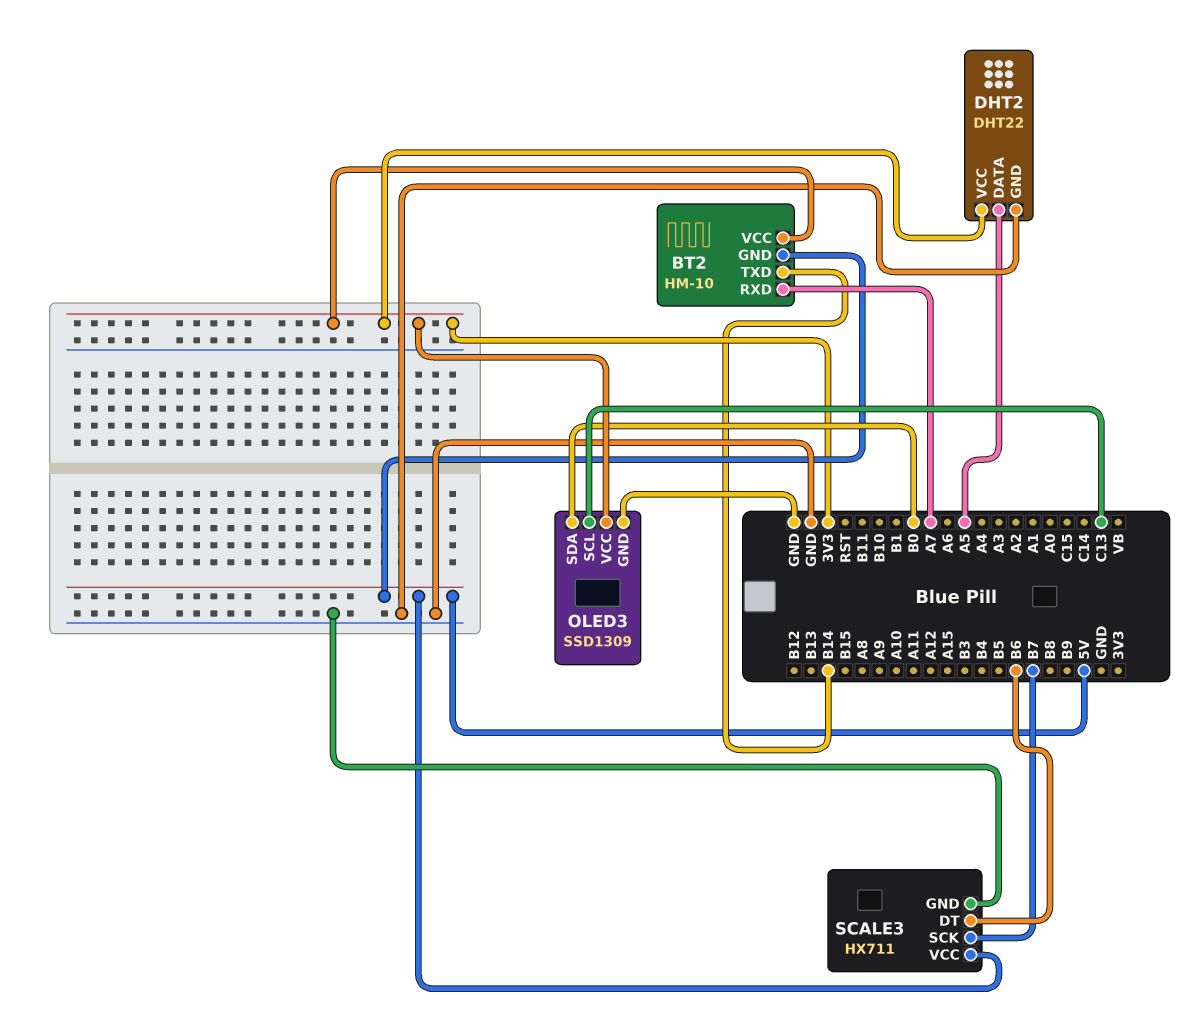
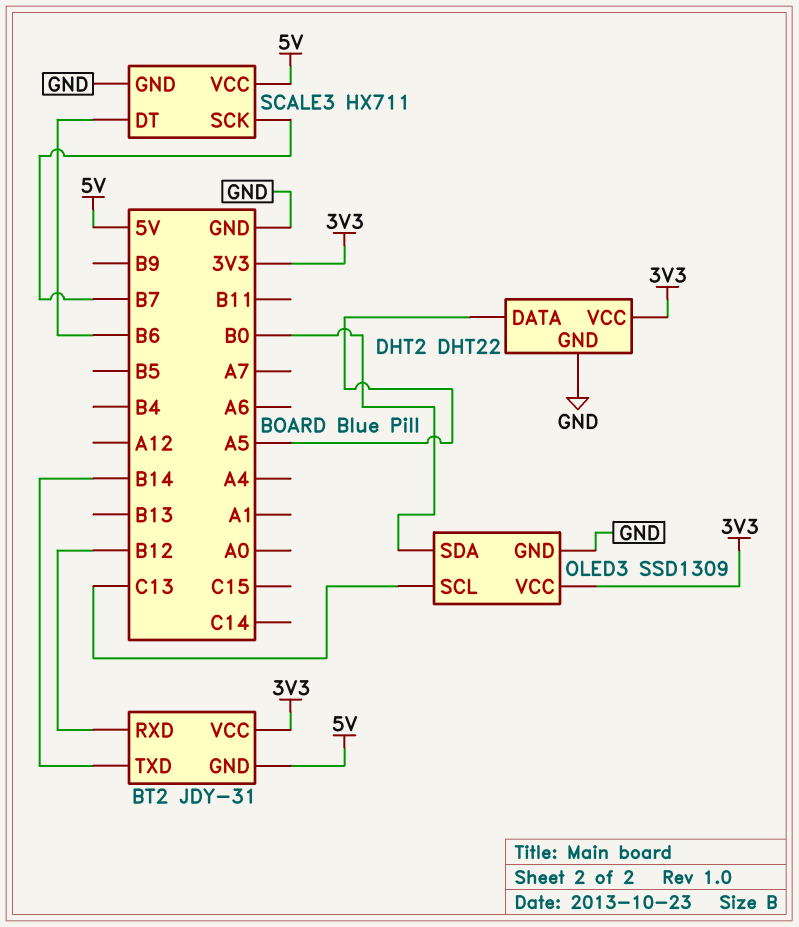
BT2: HM-10 -> JDY-31
BT2 pin RXD: A7 -> B12

